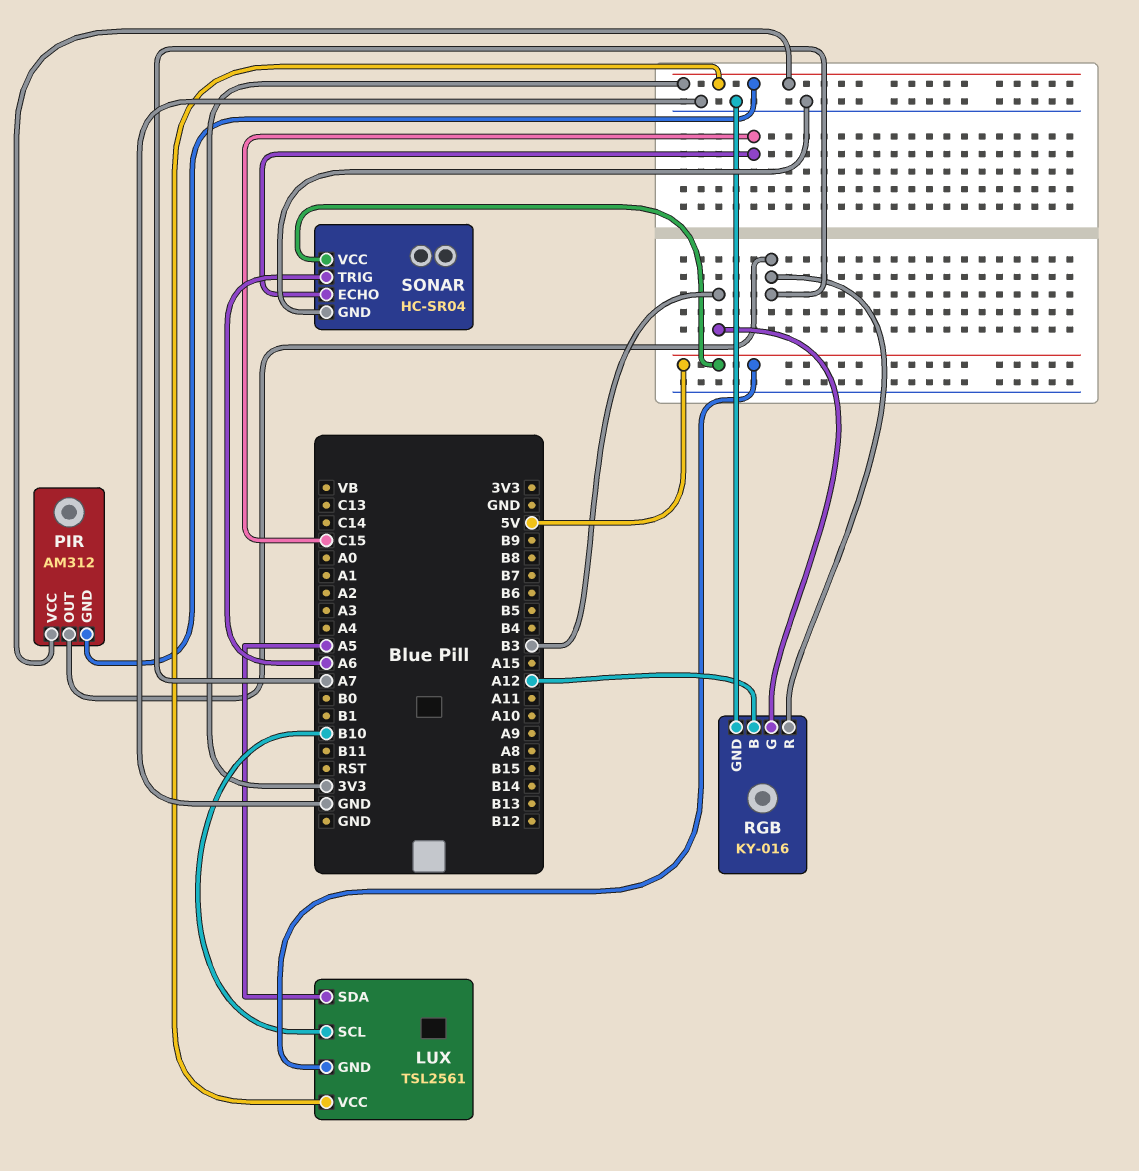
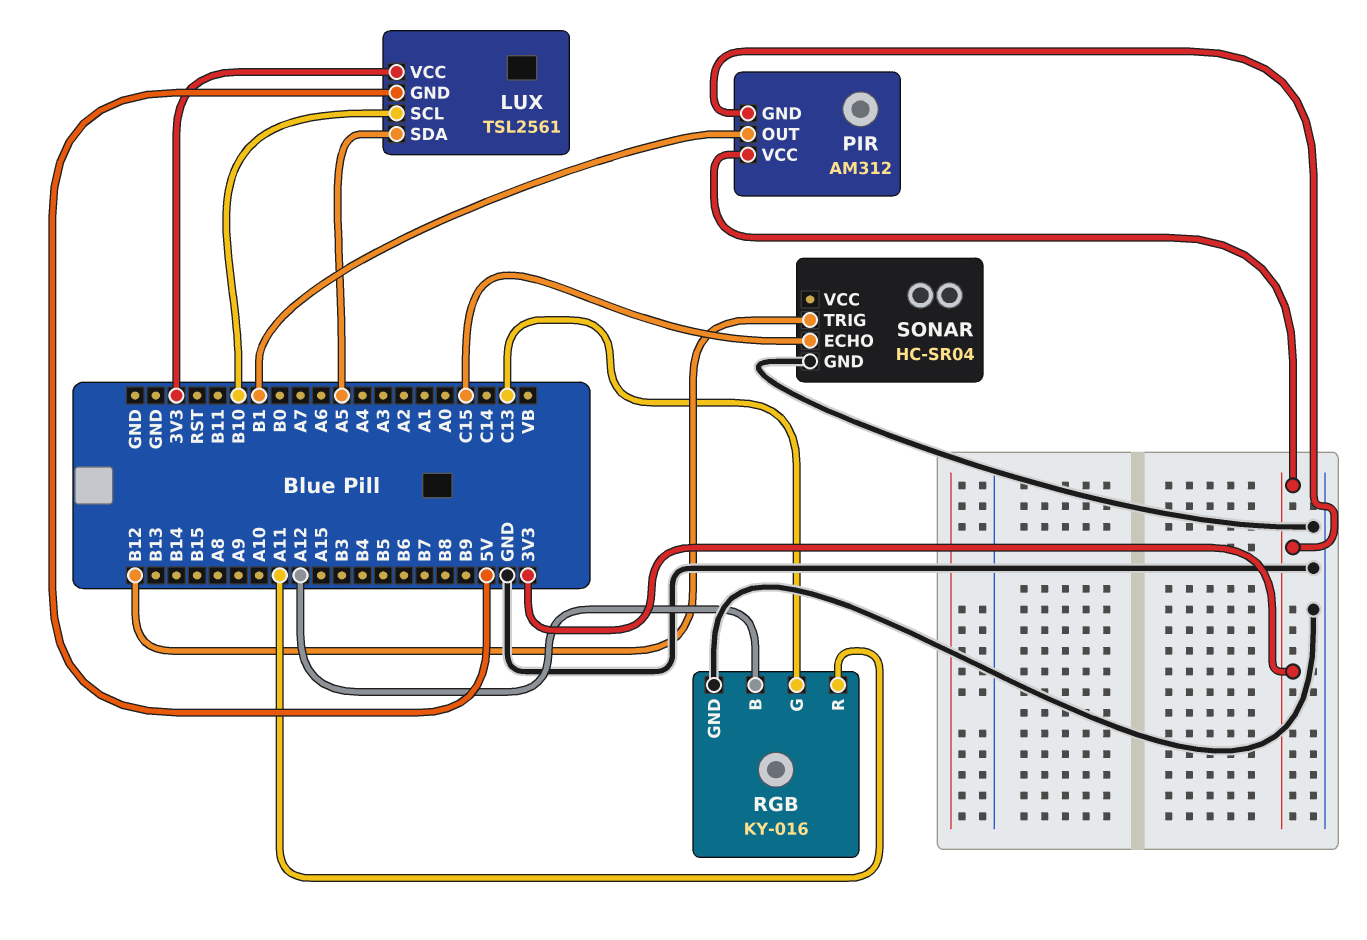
PIR pin OUT: A7 -> B1
RGB pin G: B3 -> C13
RGB pin R: A7 -> A11
SONAR pin TRIG: A6 -> B12
SONAR pin VCC: 5V -> none

